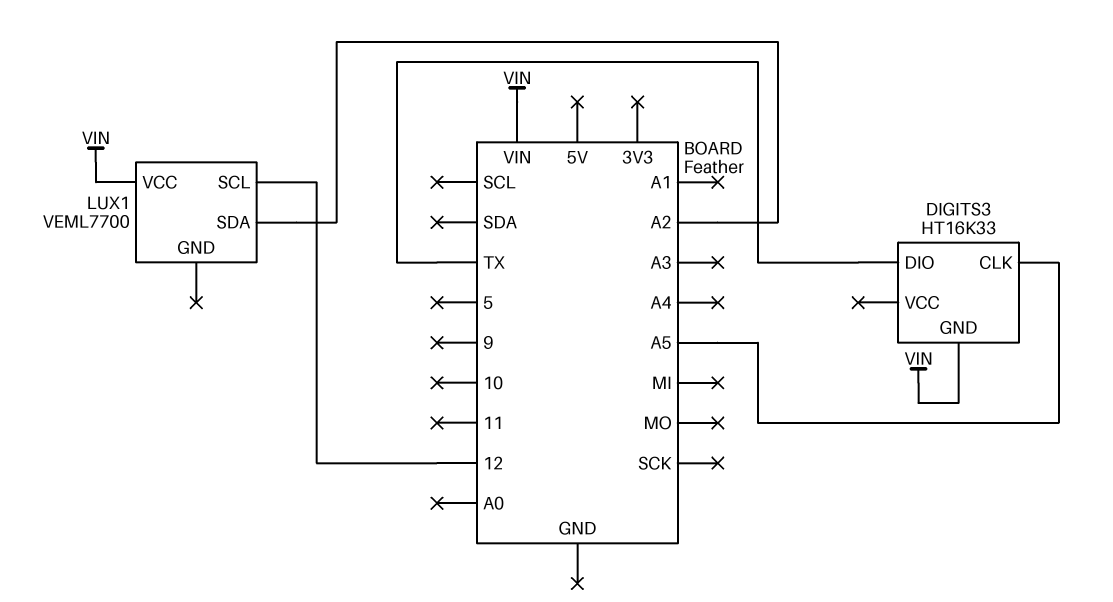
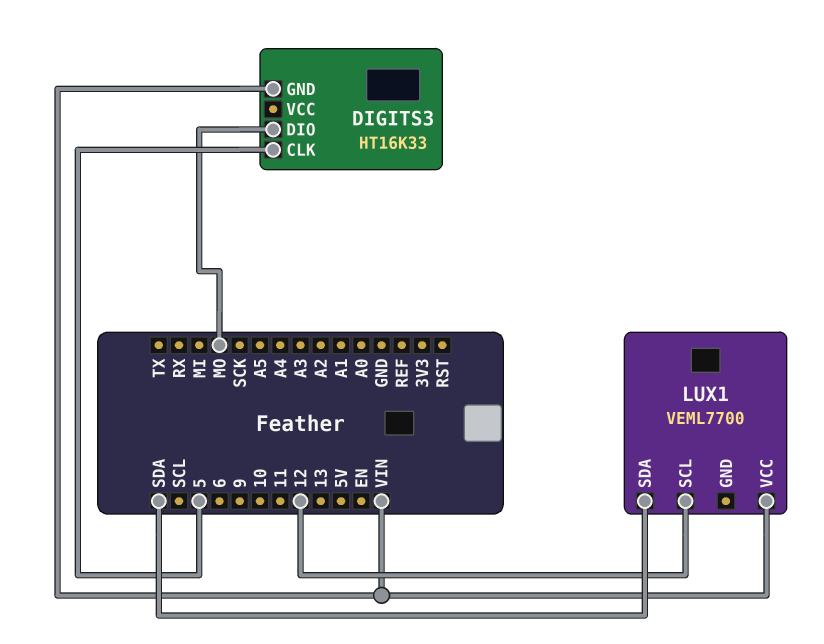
DIGITS3 pin CLK: A5 -> 5
DIGITS3 pin DIO: TX -> MO
LUX1 pin SDA: A2 -> SDA

